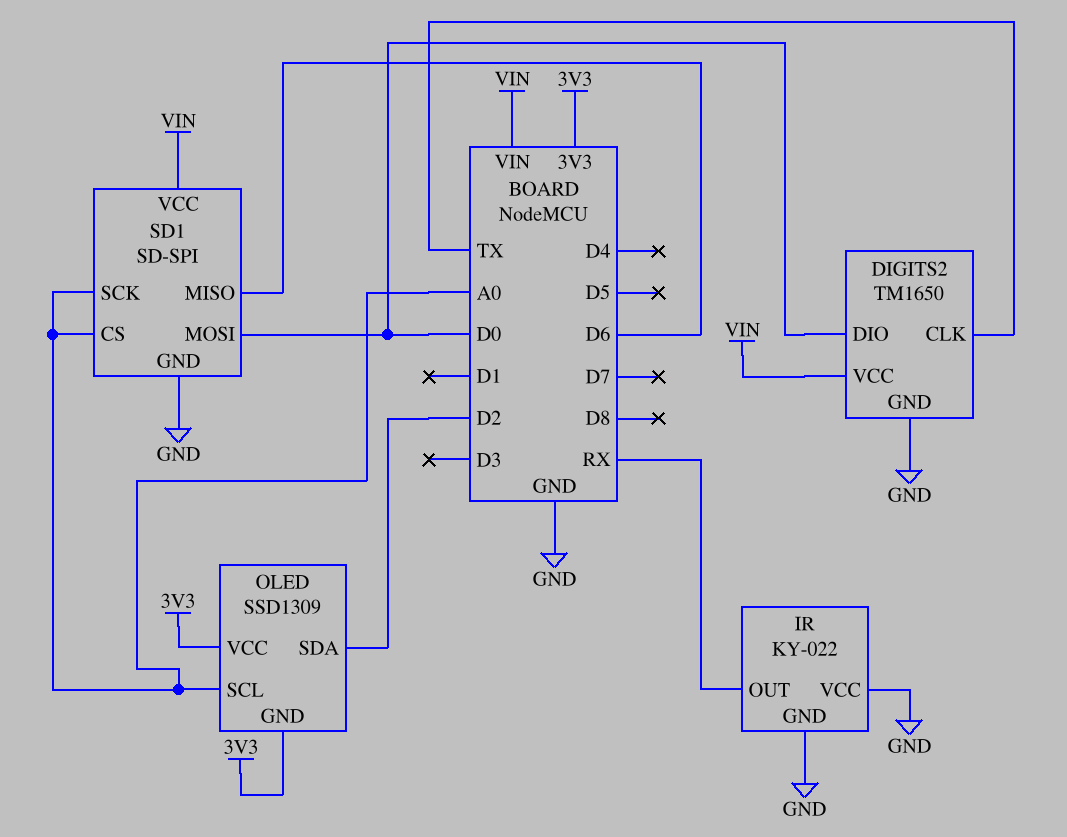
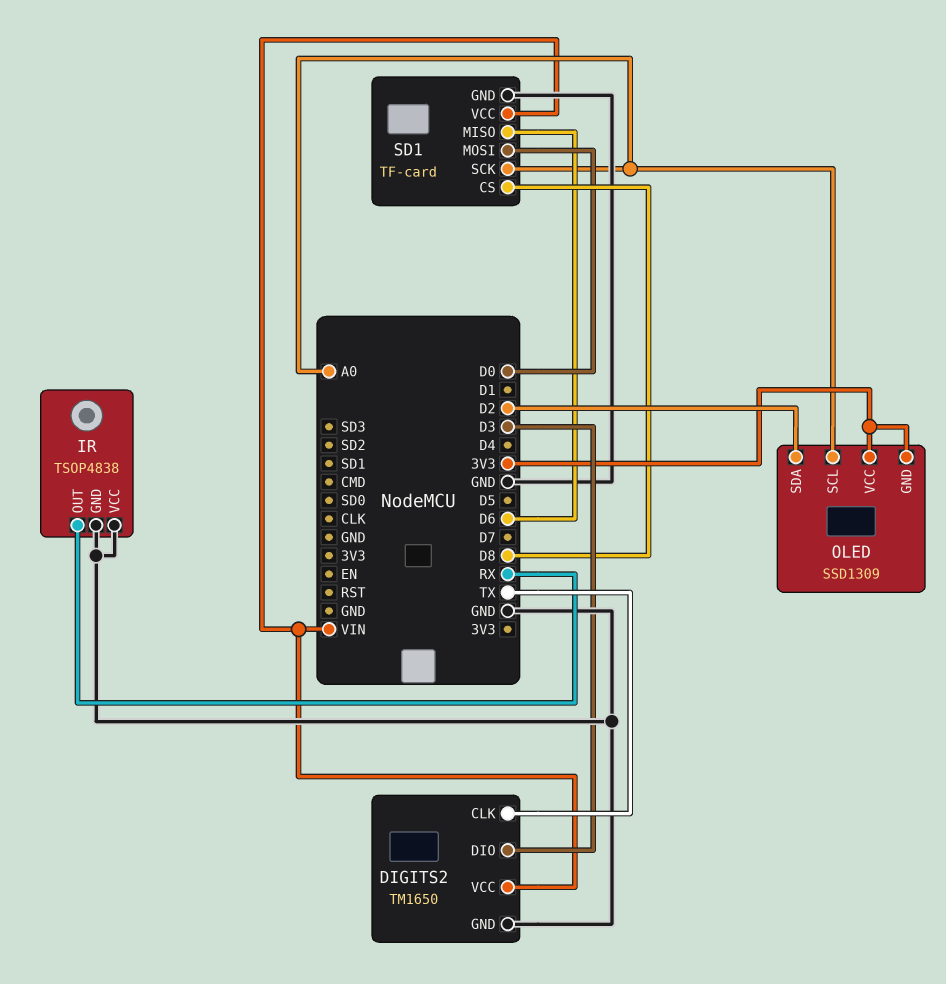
DIGITS2 pin DIO: D0 -> D3
IR: KY-022 -> TSOP4838
SD1: SD-SPI -> TF-card
SD1 pin CS: A0 -> D8

